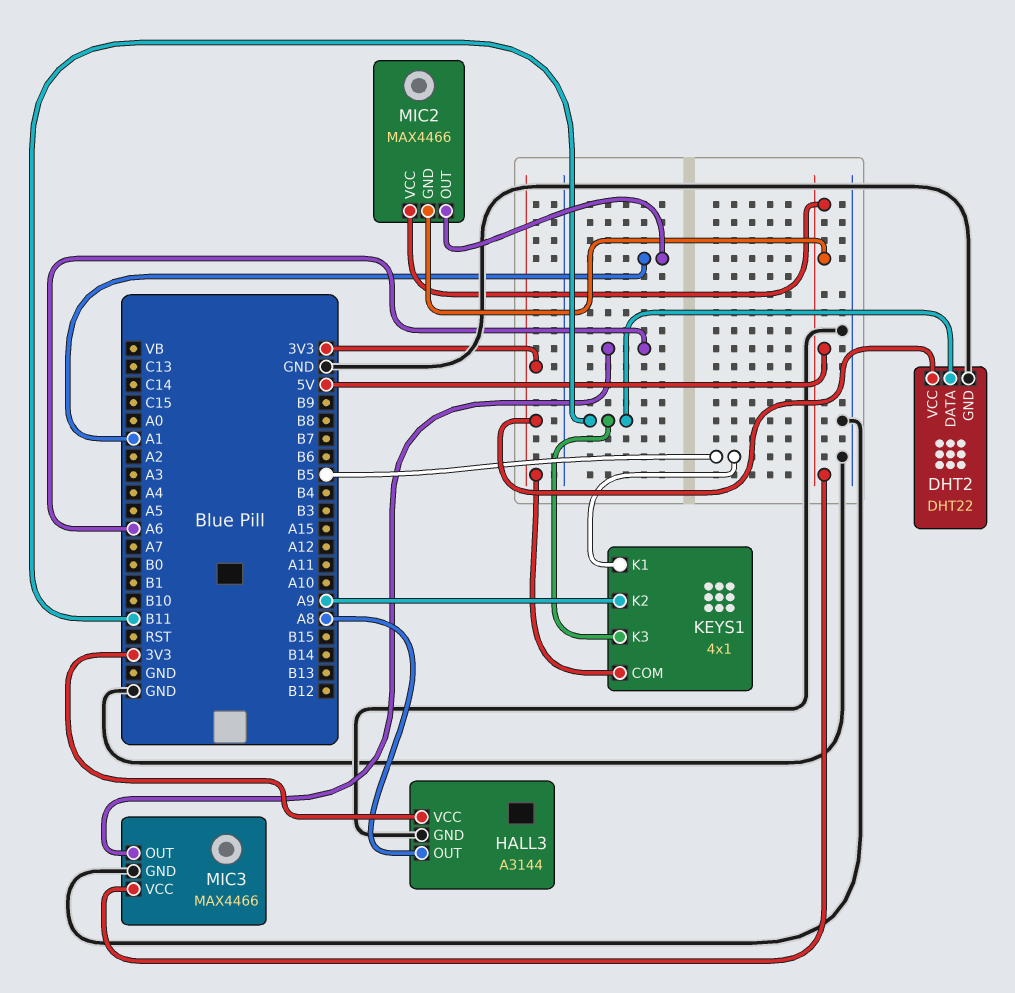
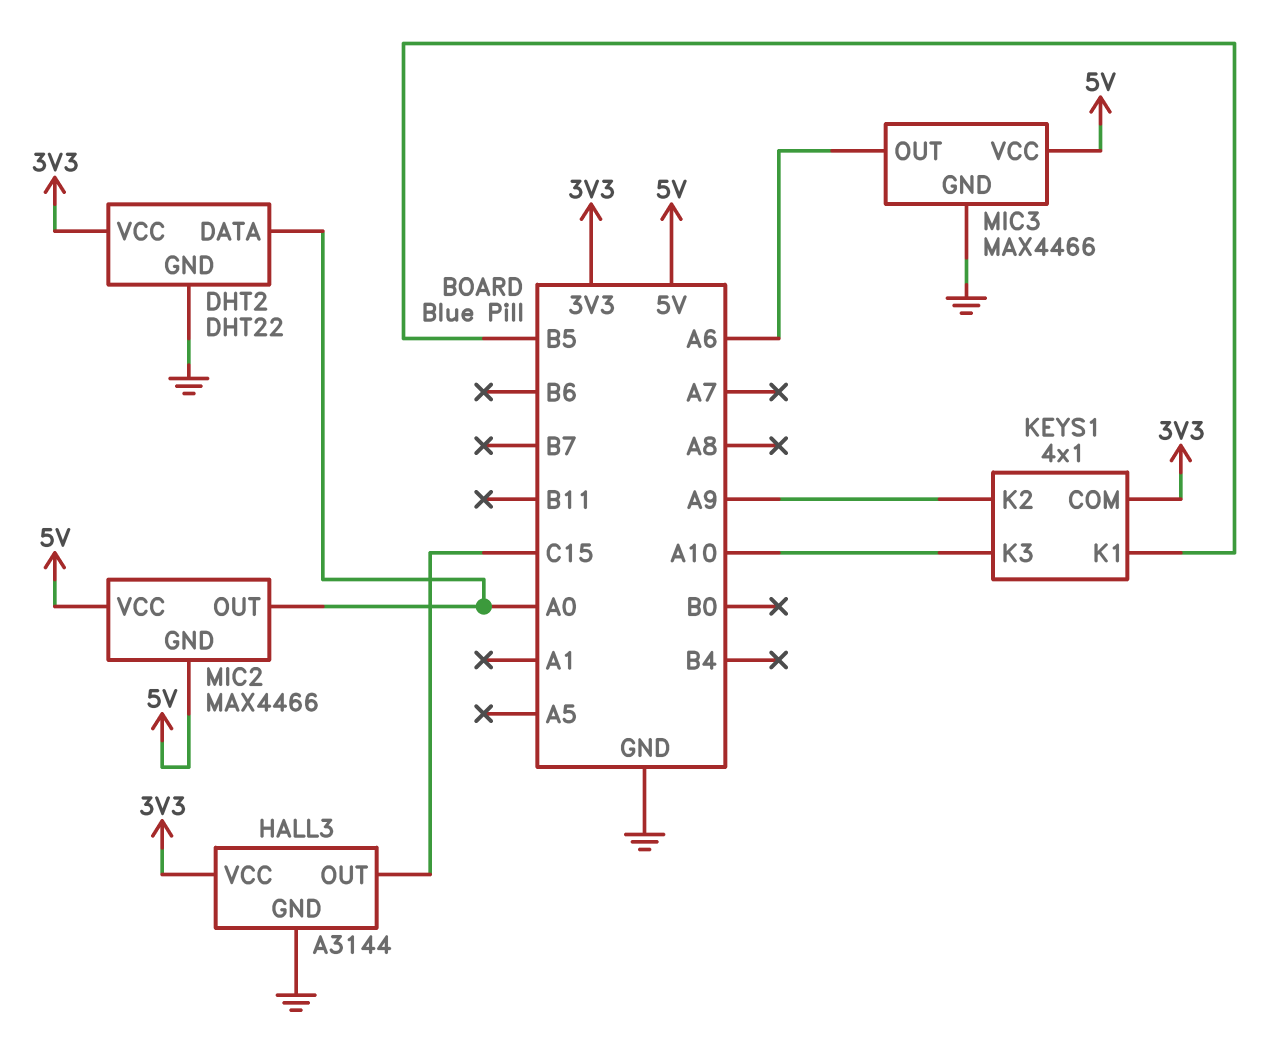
DHT2 pin DATA: B11 -> A0
HALL3 pin OUT: A8 -> C15
KEYS1 pin K3: B11 -> A10
MIC2 pin OUT: A1 -> A0

